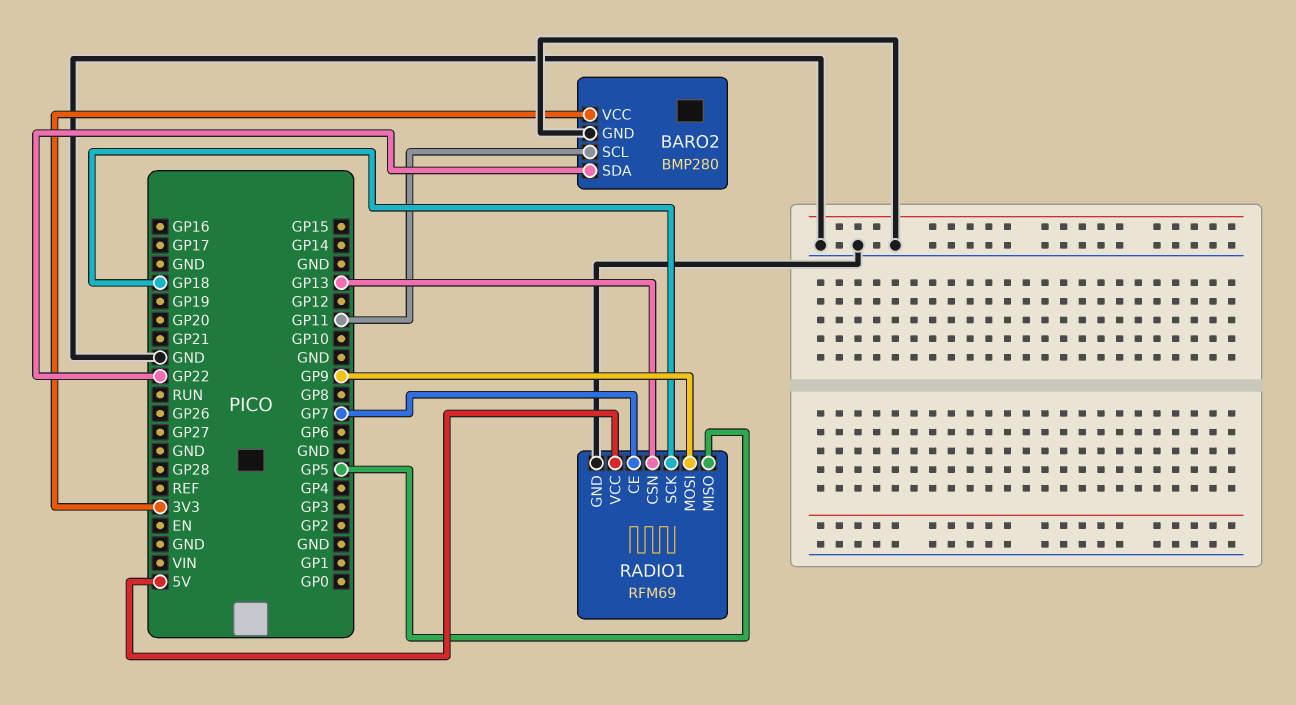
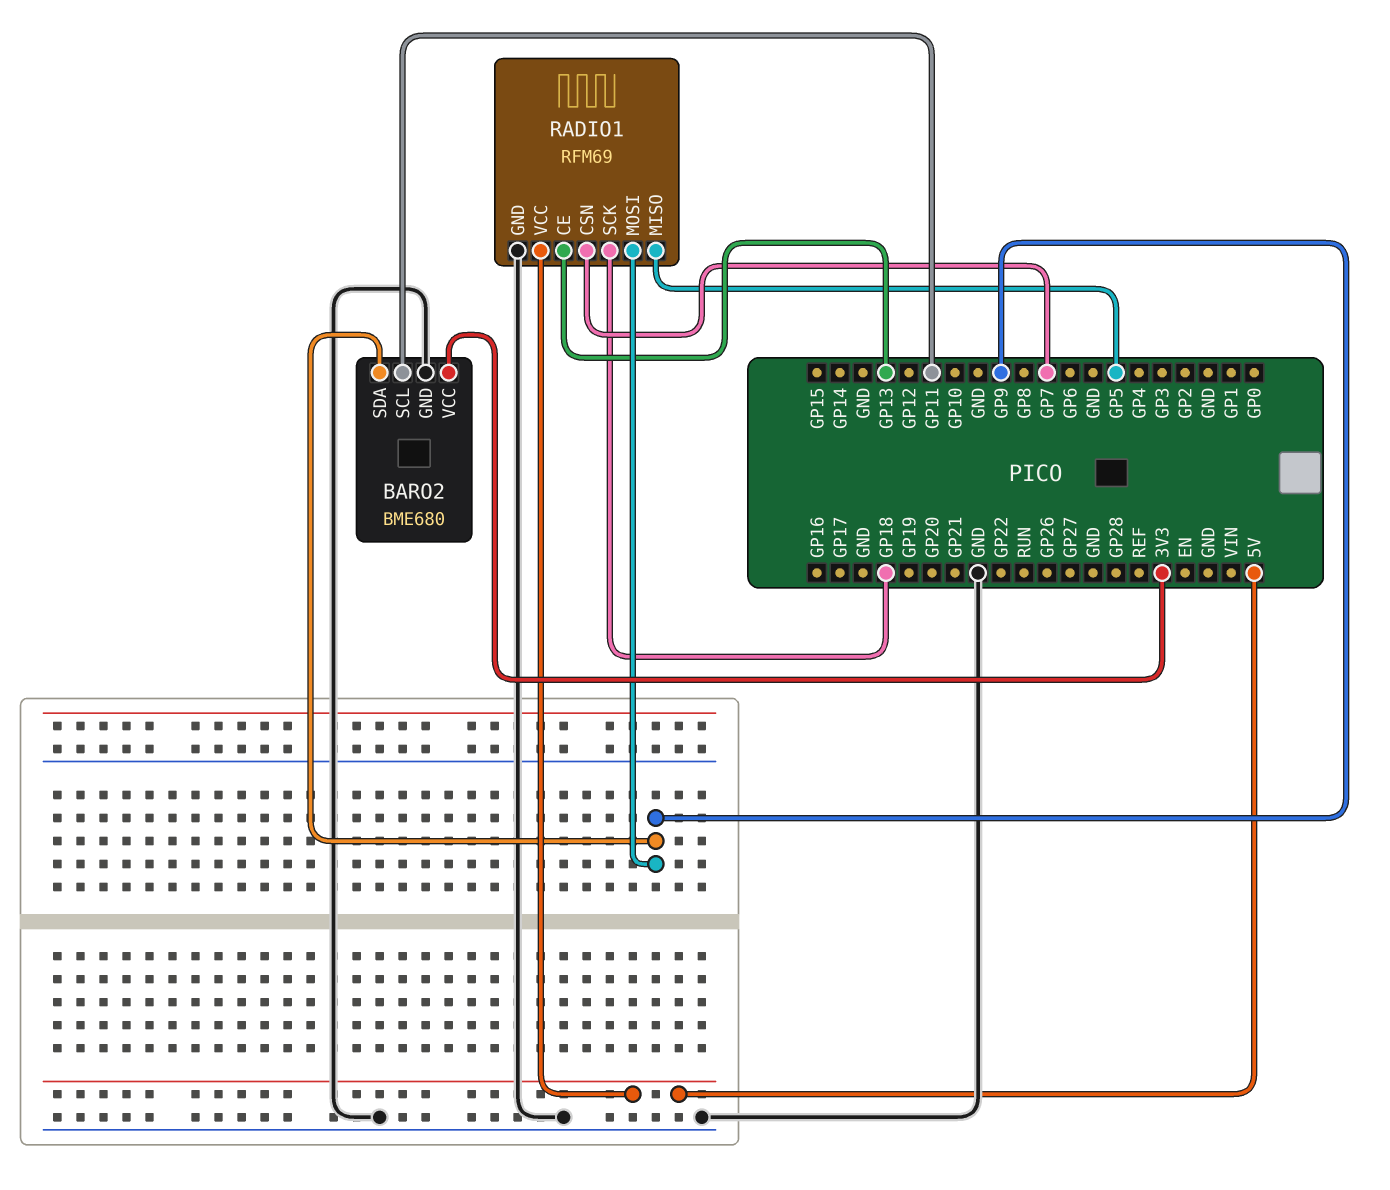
BARO2: BMP280 -> BME680
BARO2 pin SDA: GP22 -> GP9
RADIO1 pin CE: GP7 -> GP13
RADIO1 pin CSN: GP13 -> GP7

